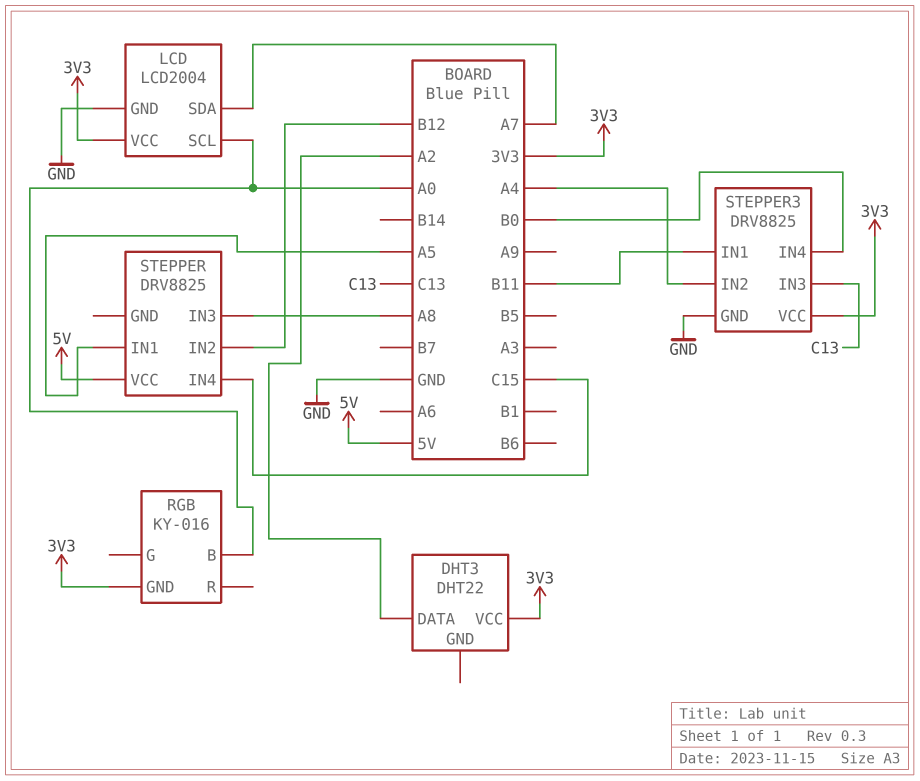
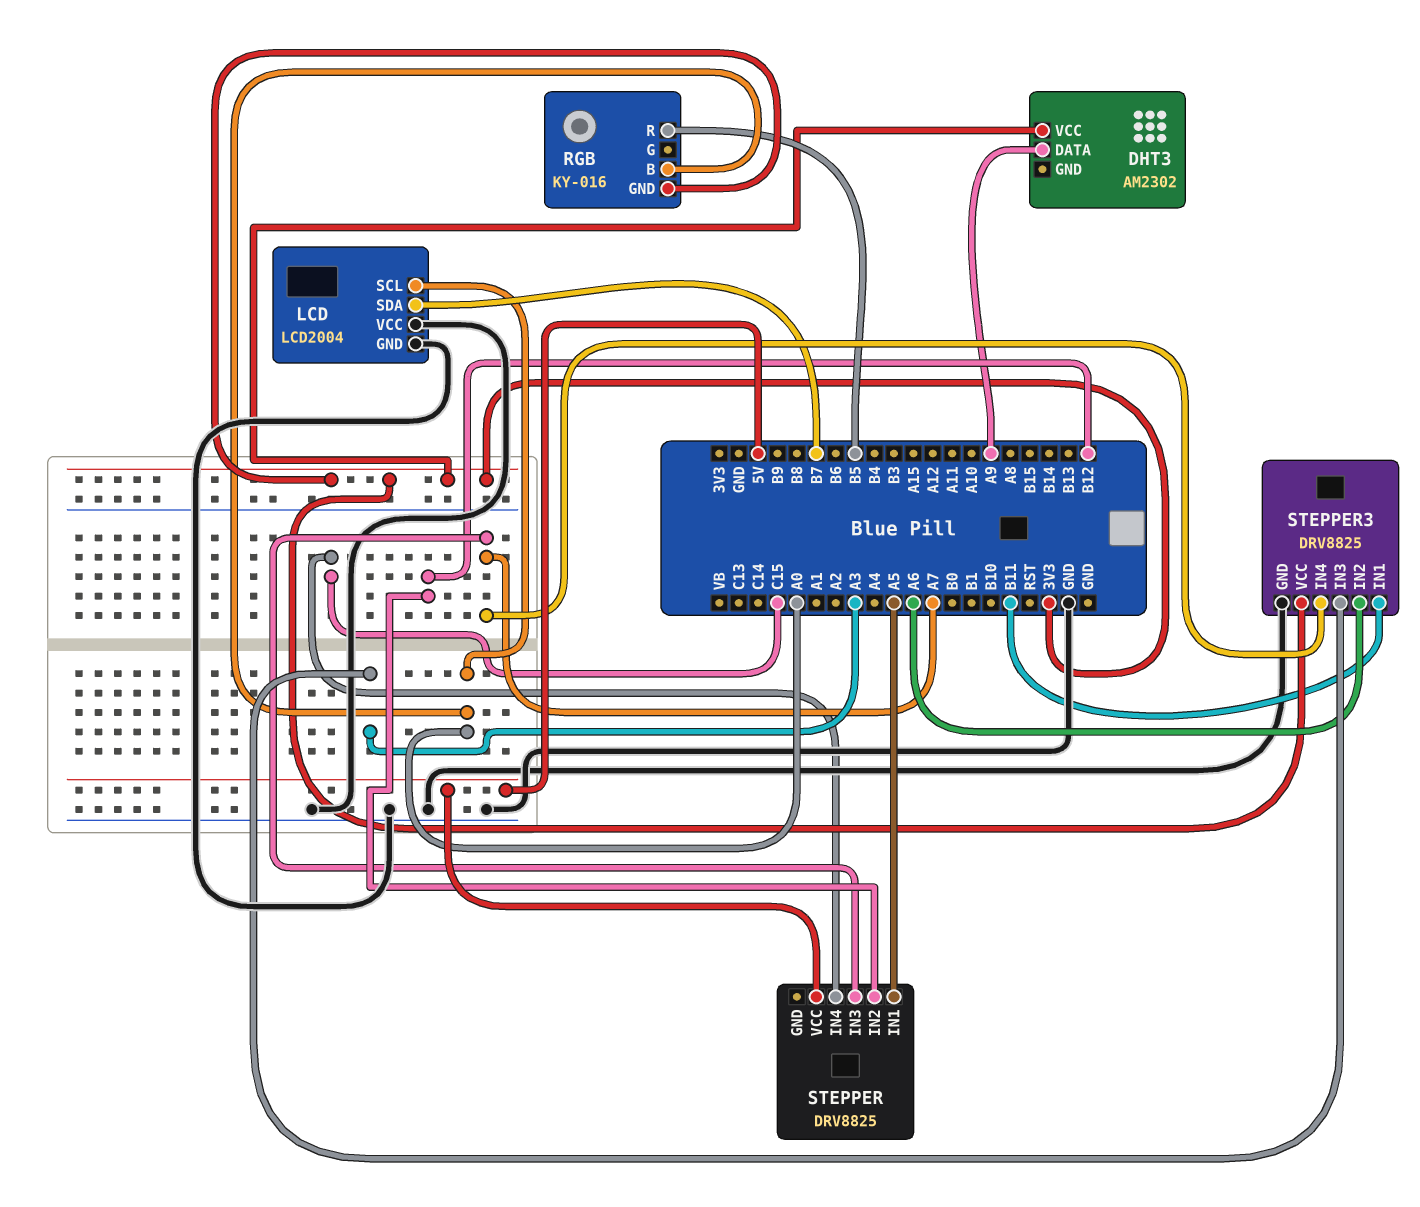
DHT3: DHT22 -> AM2302
DHT3 pin DATA: A2 -> A9
LCD pin SDA: A7 -> B7
LCD pin VCC: 3V3 -> GND
RGB pin R: none -> B5
STEPPER pin IN3: A8 -> A7
STEPPER3 pin IN2: A4 -> A6
STEPPER3 pin IN3: C13 -> A3
STEPPER3 pin IN4: B0 -> A7

